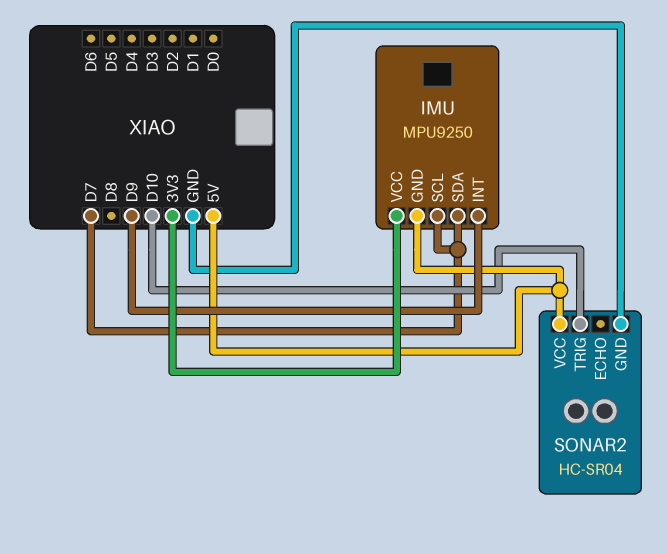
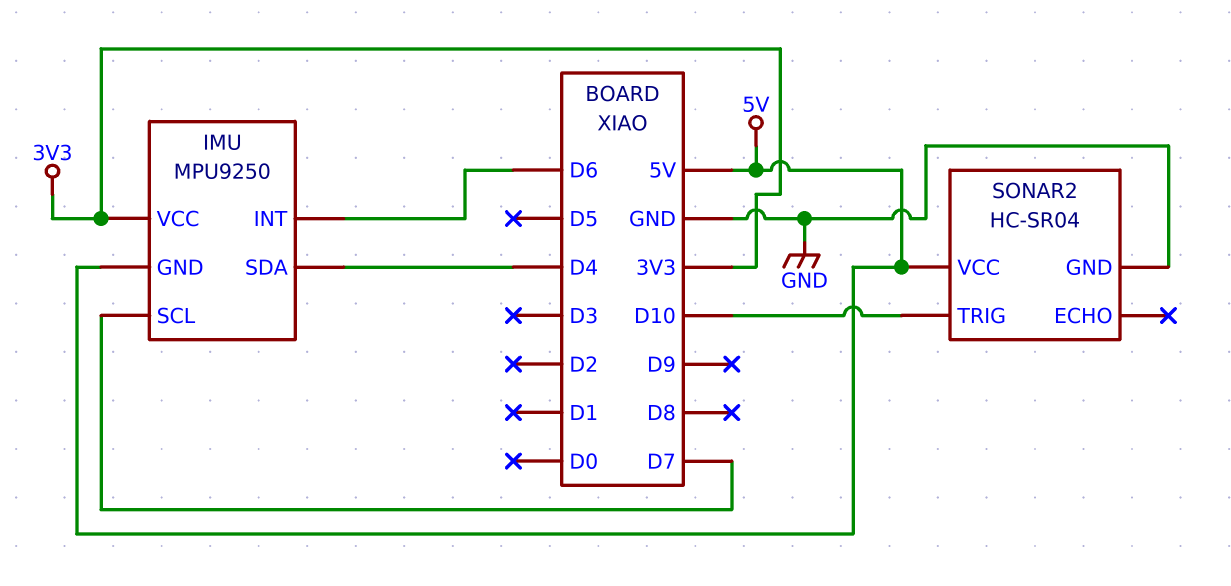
IMU pin INT: D9 -> D6
IMU pin SDA: D7 -> D4

